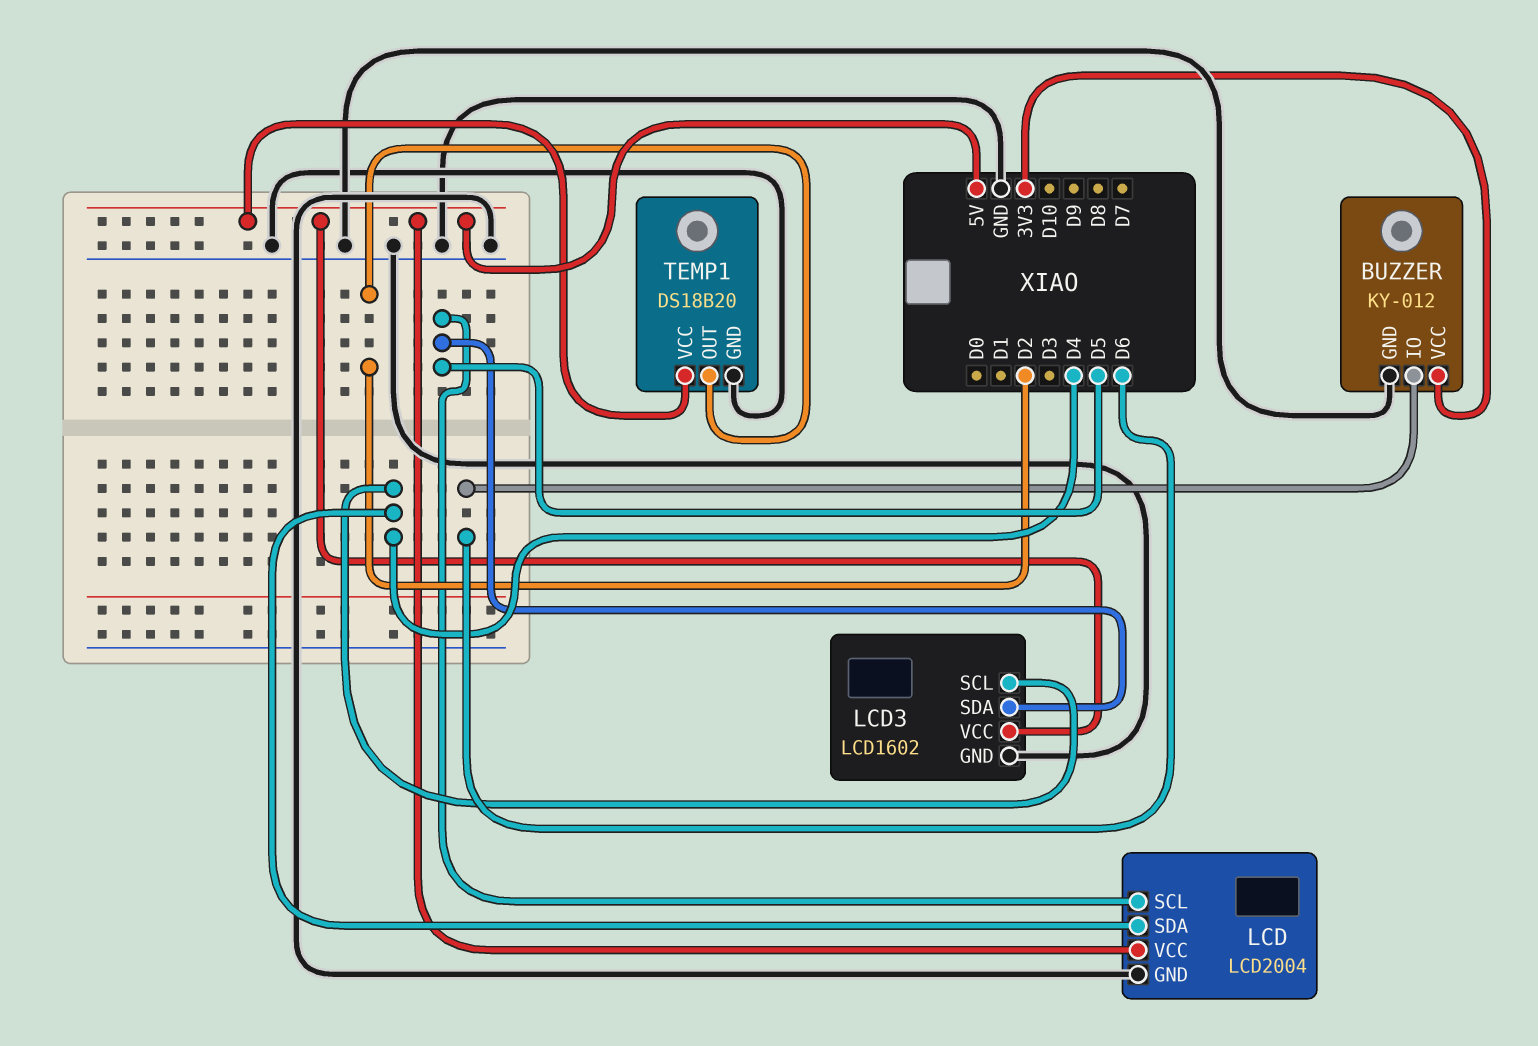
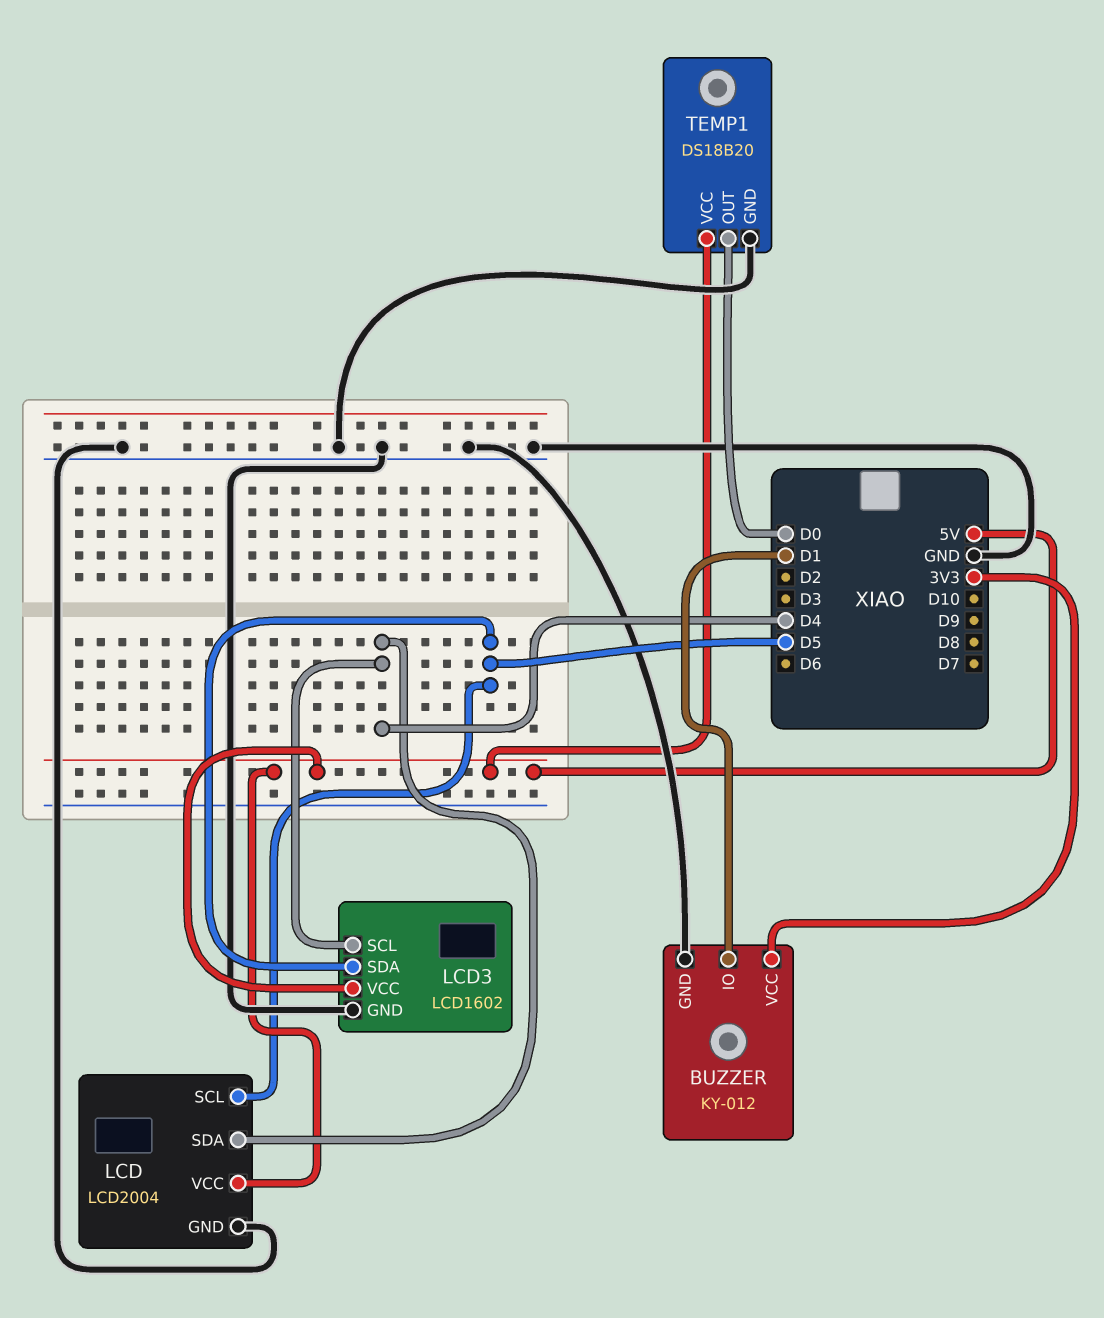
BUZZER pin IO: D6 -> D1
TEMP1 pin OUT: D2 -> D0

